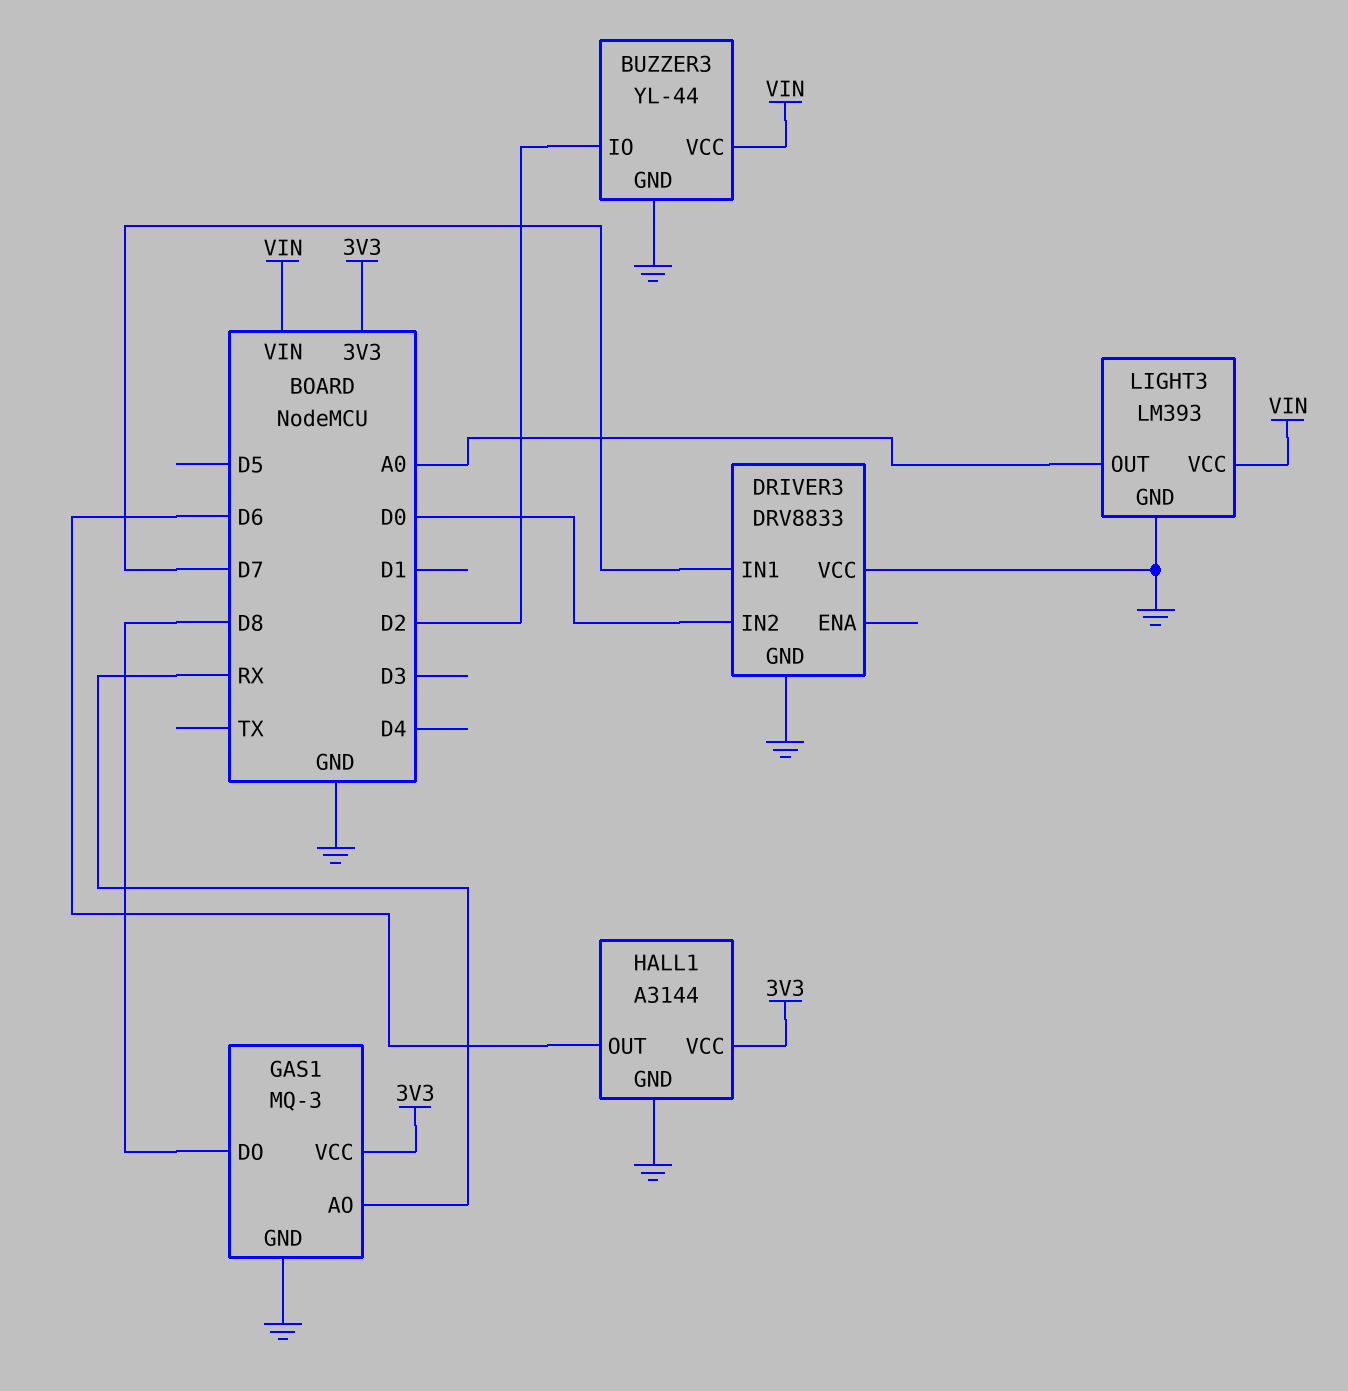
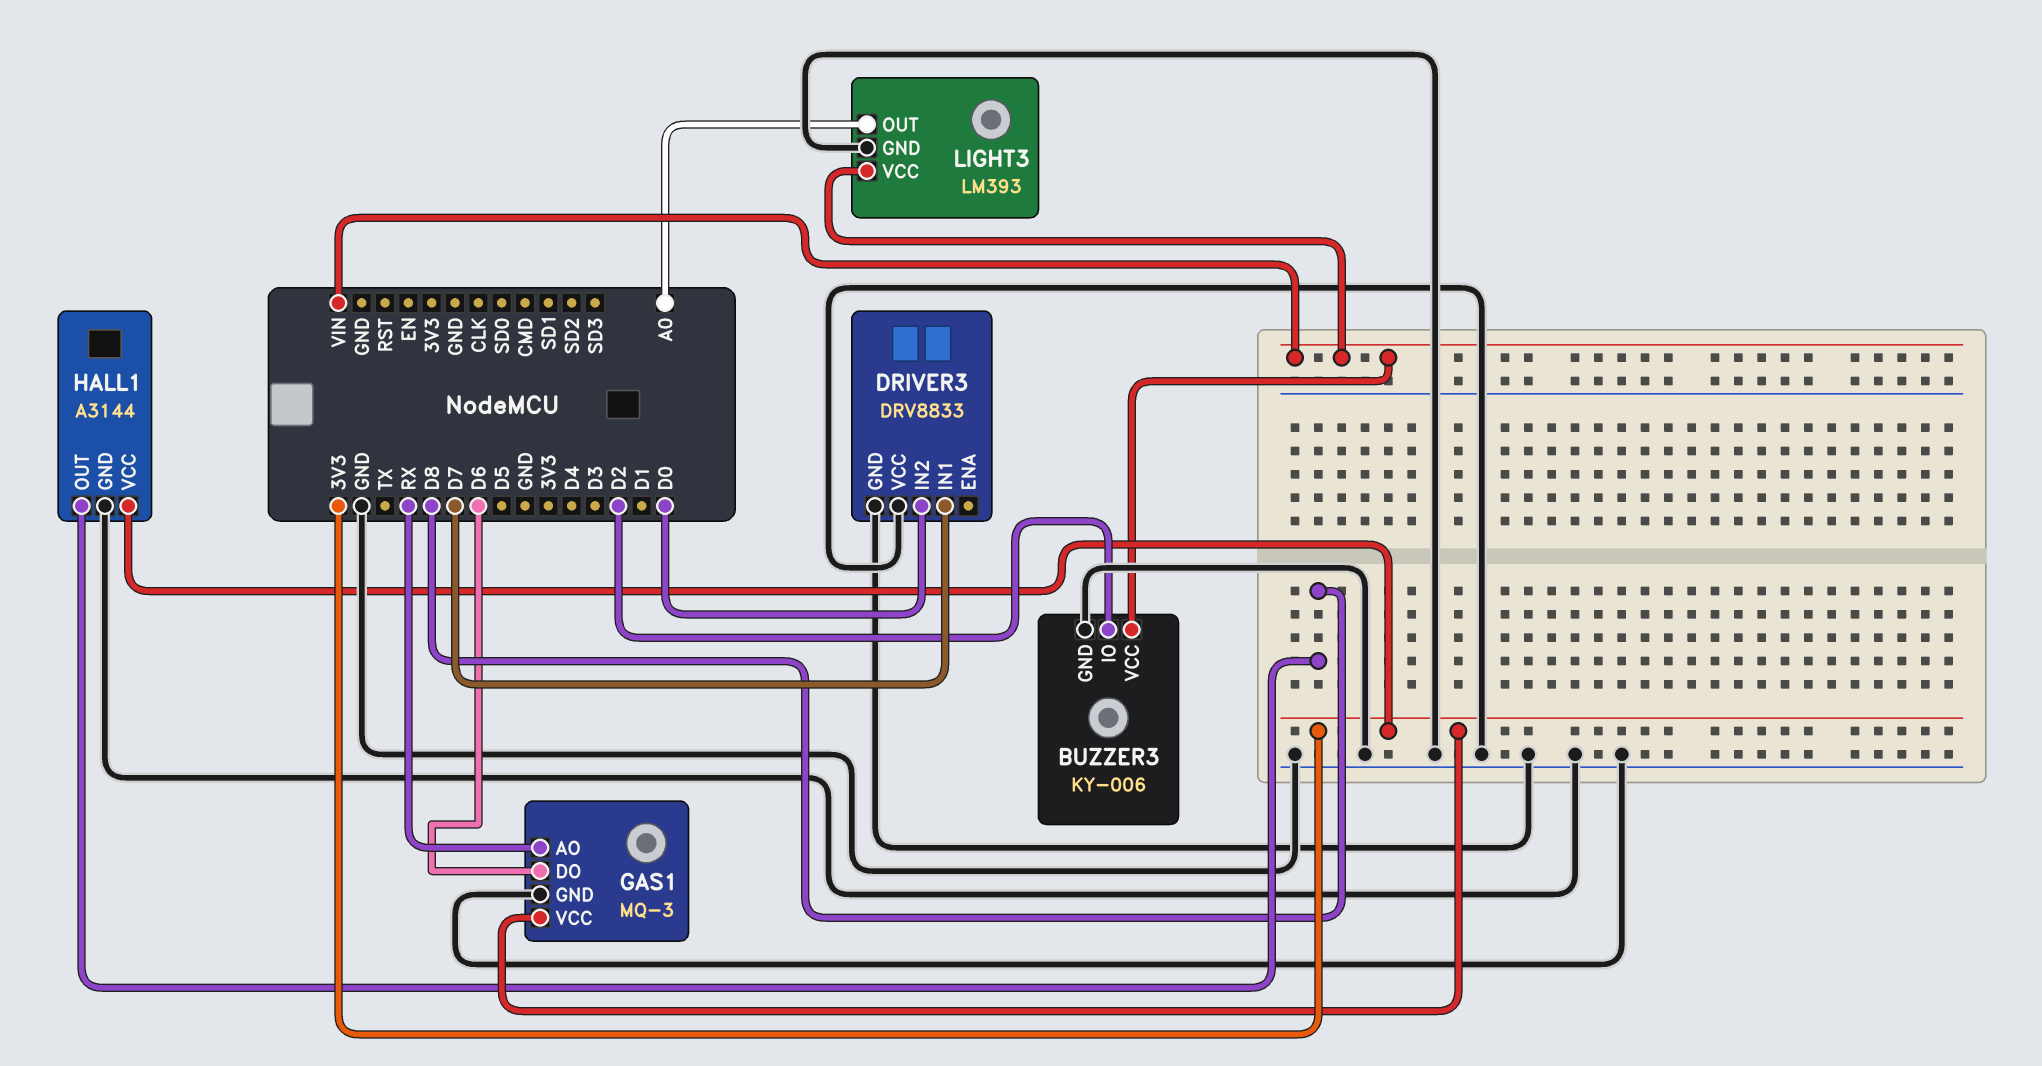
BUZZER3: YL-44 -> KY-006
GAS1 pin DO: D8 -> D6
HALL1 pin OUT: D6 -> D8

